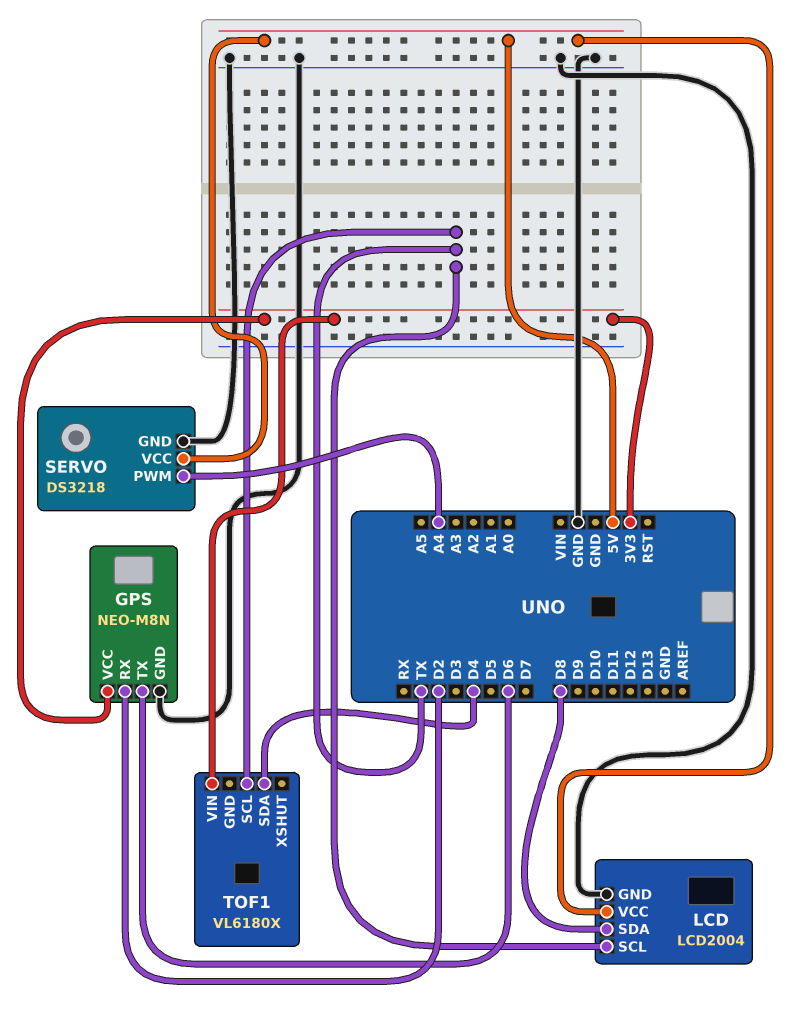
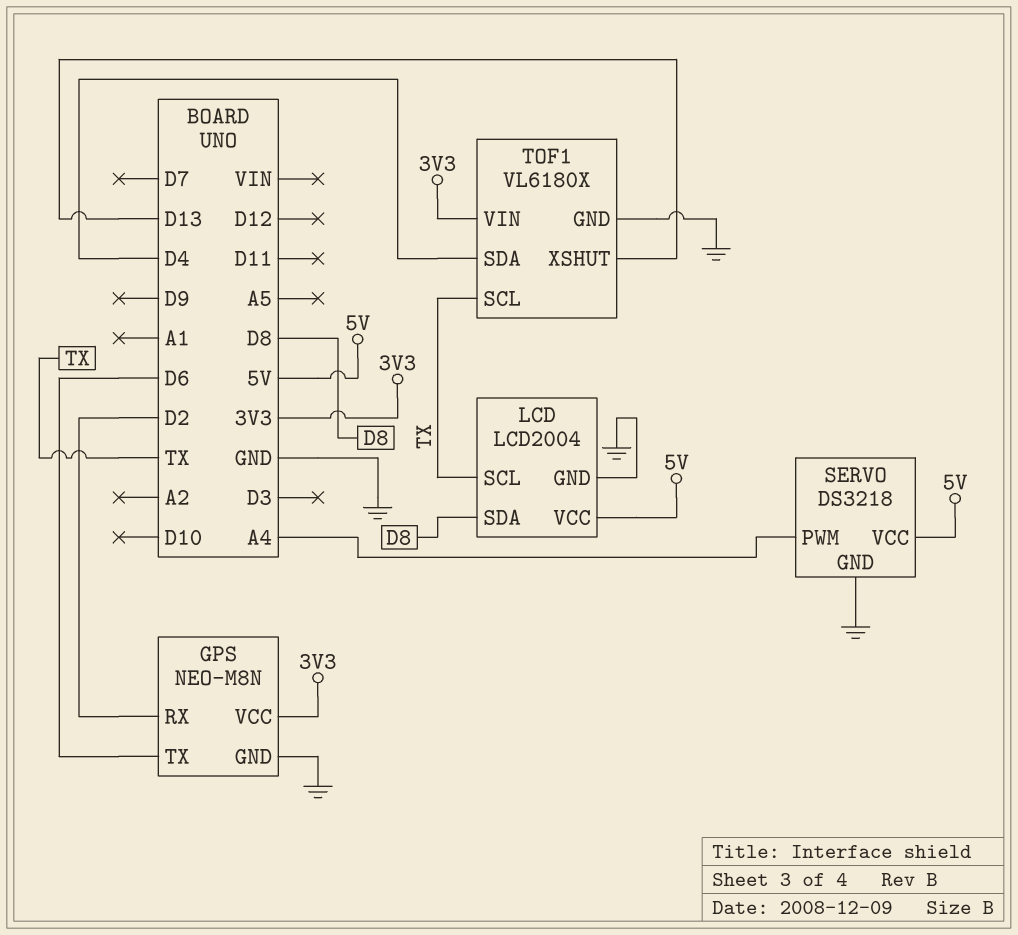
TOF1 pin GND: none -> GND
TOF1 pin XSHUT: none -> D13

